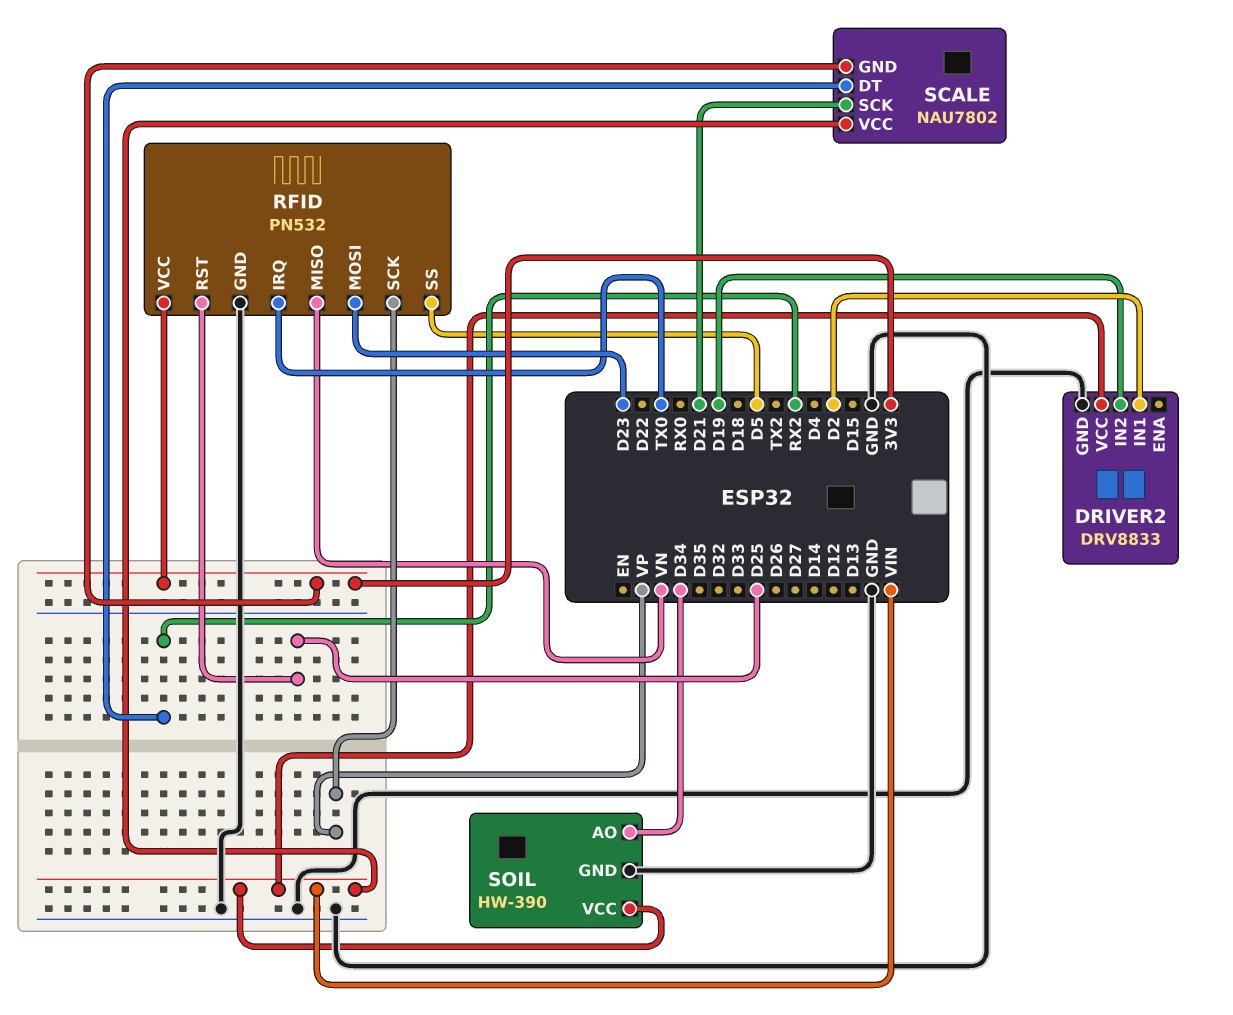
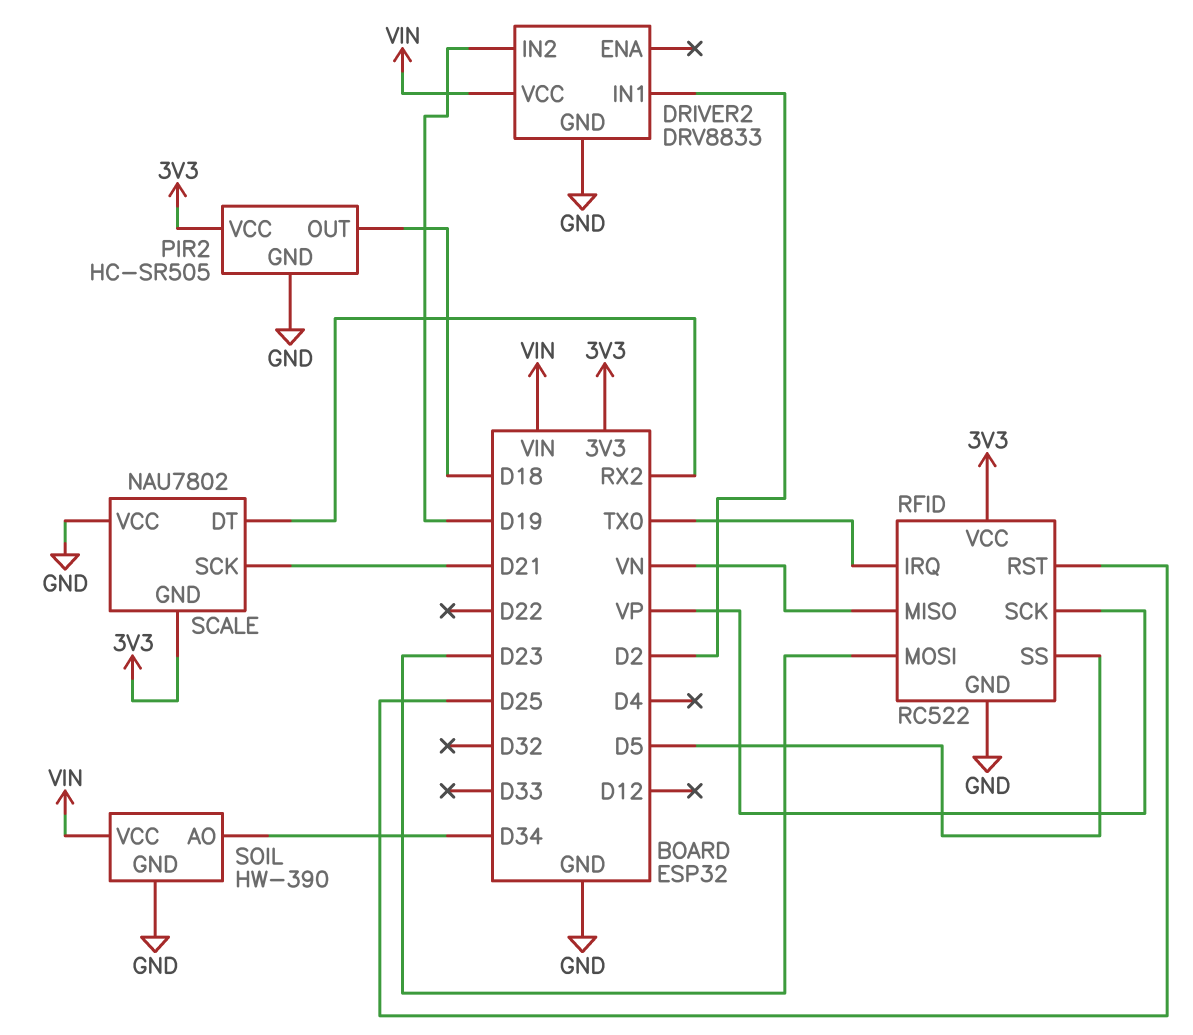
PIR2: none -> HC-SR505
PIR2 pin GND: none -> GND
PIR2 pin OUT: none -> D18
PIR2 pin VCC: none -> 3V3
RFID: PN532 -> RC522
SCALE pin VCC: VIN -> GND

